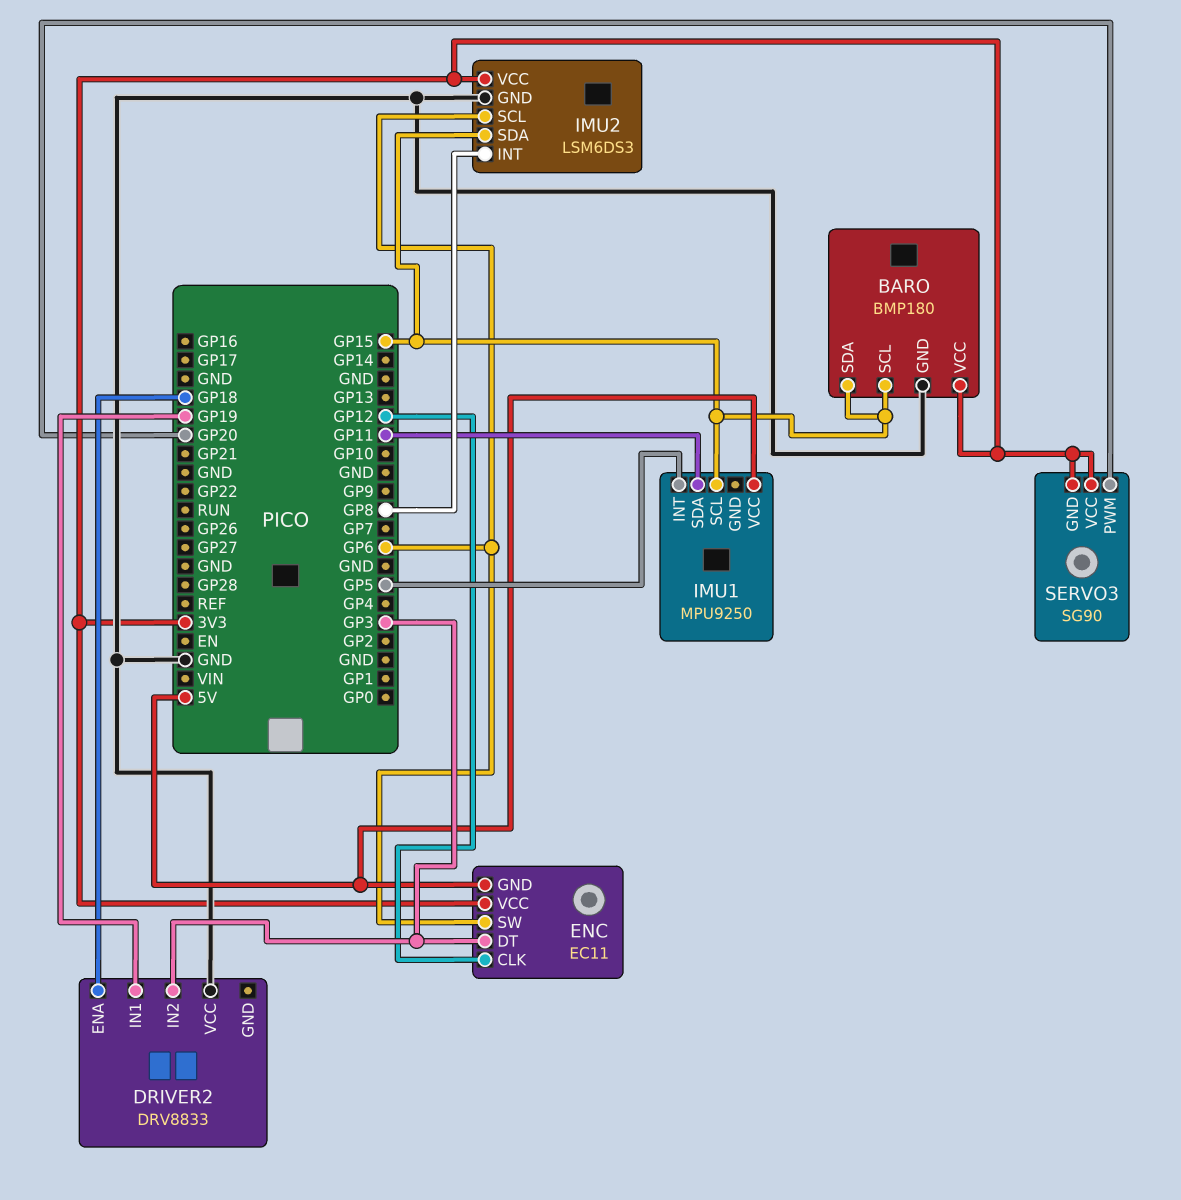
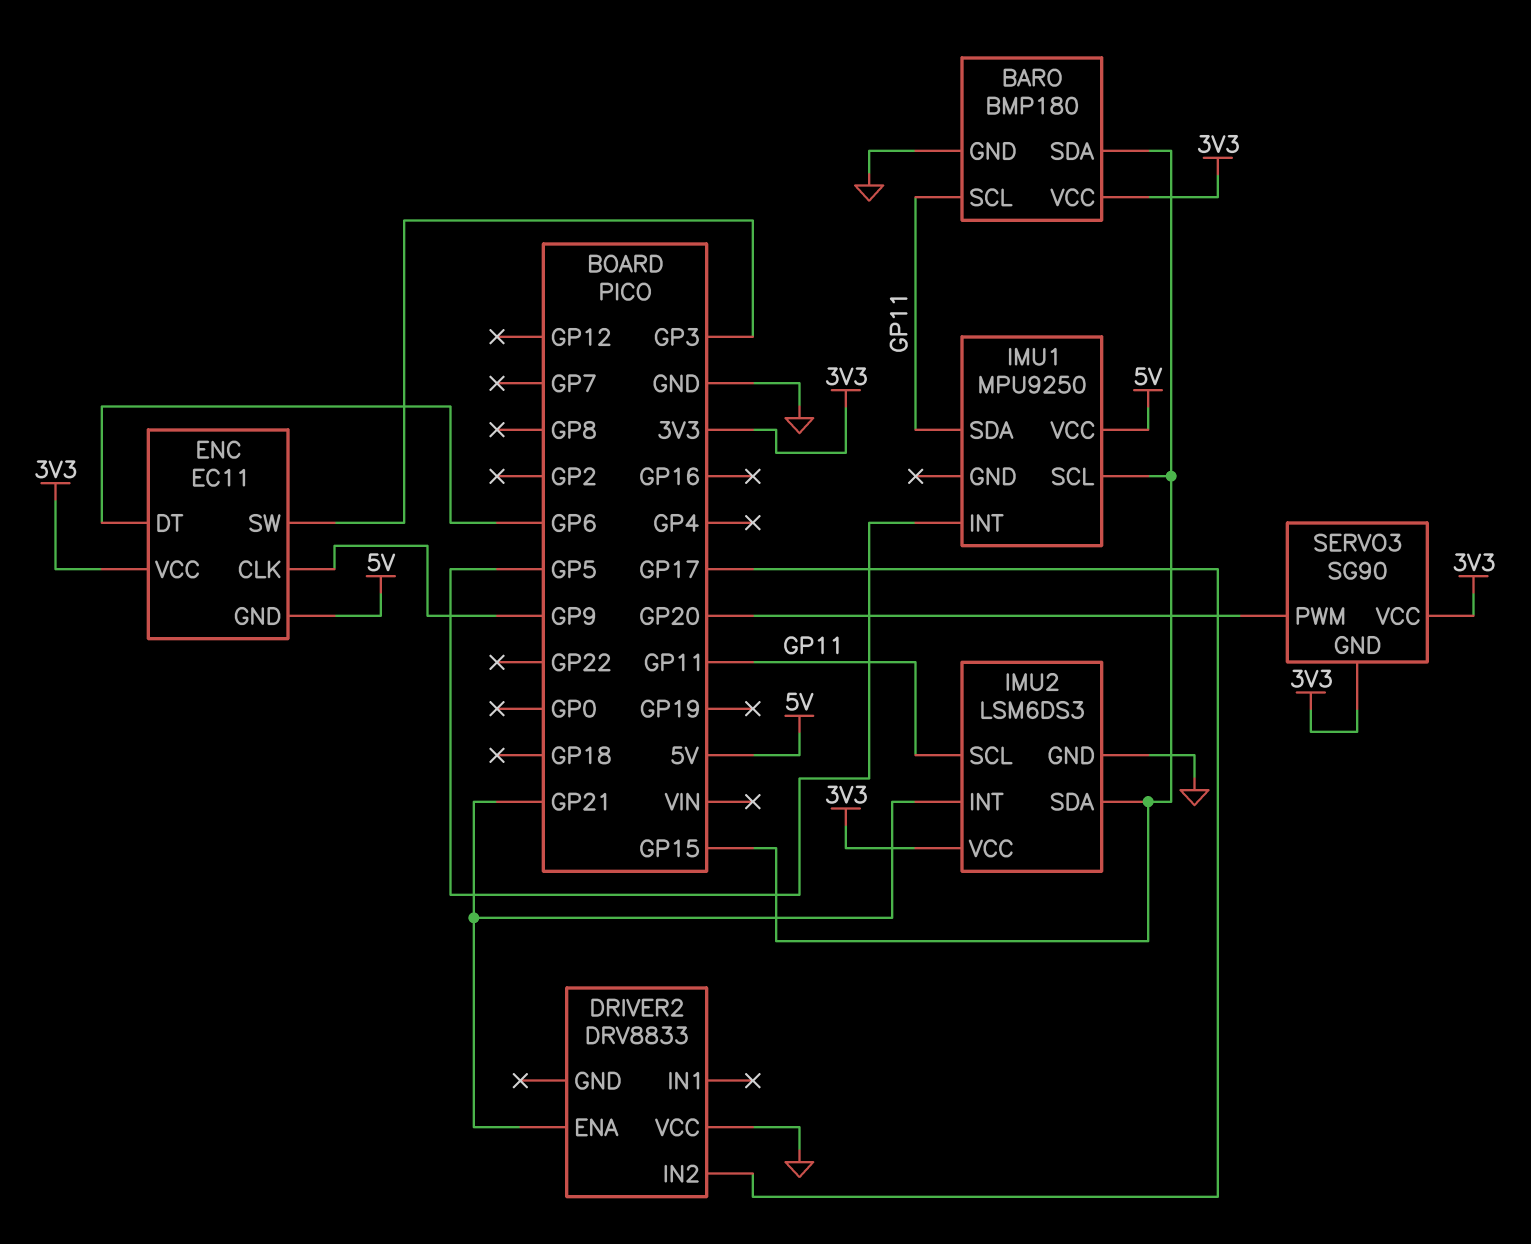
BARO pin SCL: GP15 -> GP11
DRIVER2 pin ENA: GP18 -> GP21
DRIVER2 pin IN1: GP19 -> none
DRIVER2 pin IN2: GP3 -> GP17
ENC pin CLK: GP12 -> GP9
ENC pin DT: GP3 -> GP6
ENC pin SW: GP6 -> GP3
IMU2 pin INT: GP8 -> GP21
IMU2 pin SCL: GP6 -> GP11

